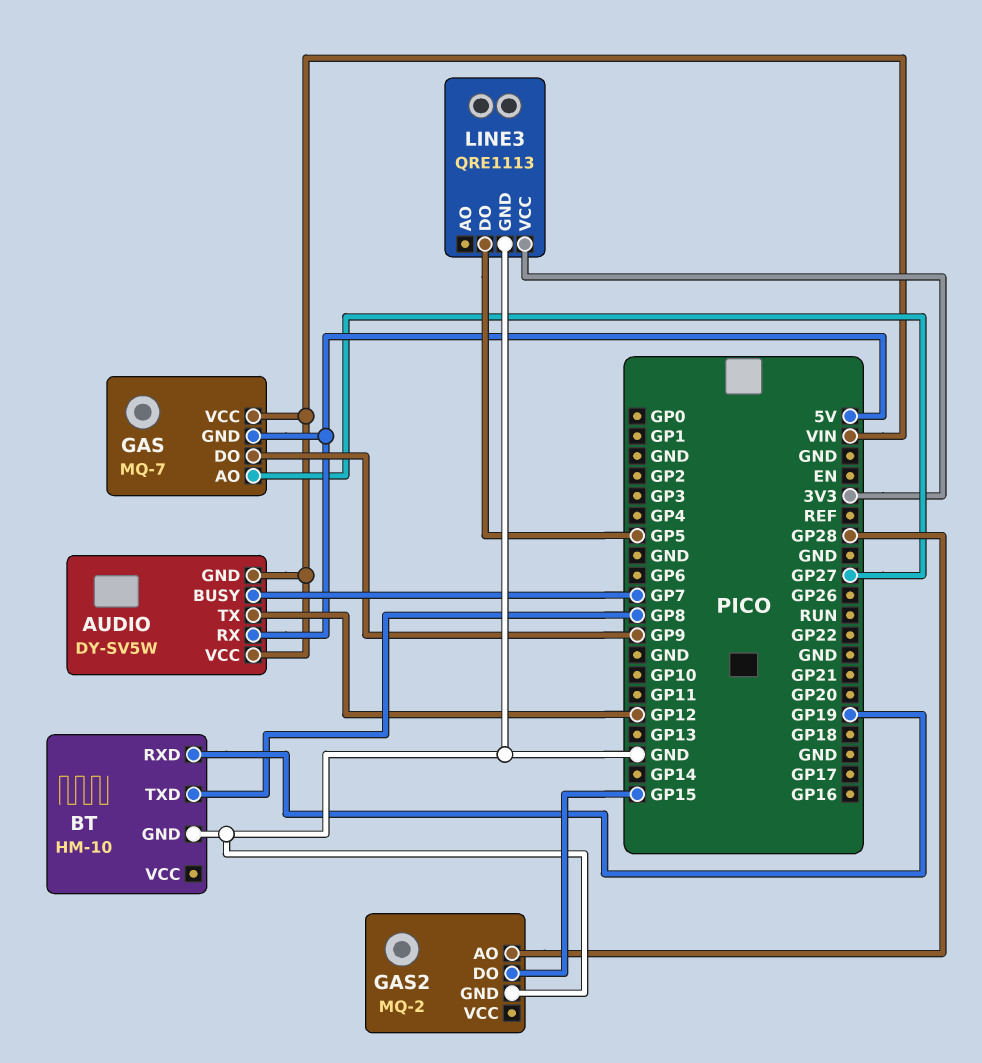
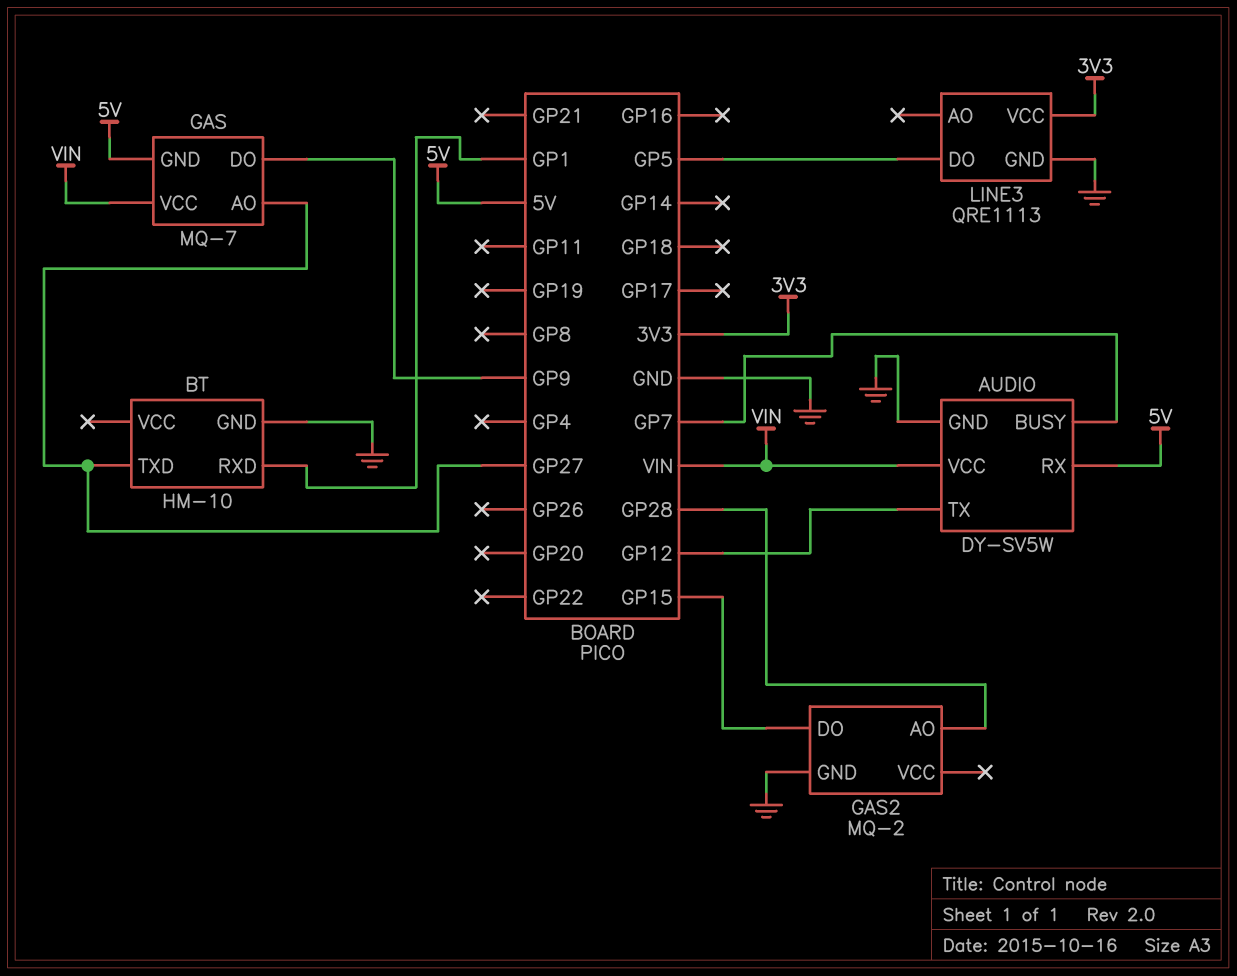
AUDIO pin GND: VIN -> GND
BT pin RXD: GP19 -> GP1
BT pin TXD: GP8 -> GP27

